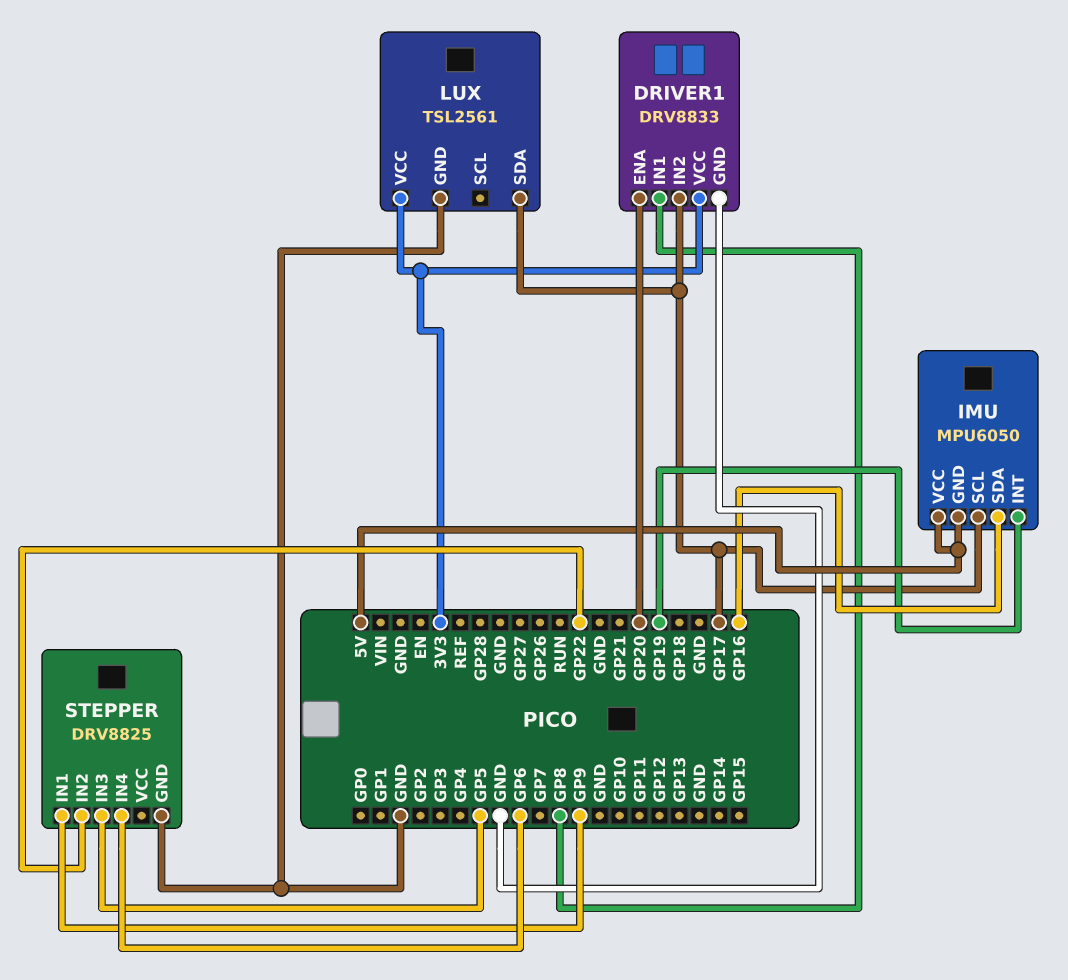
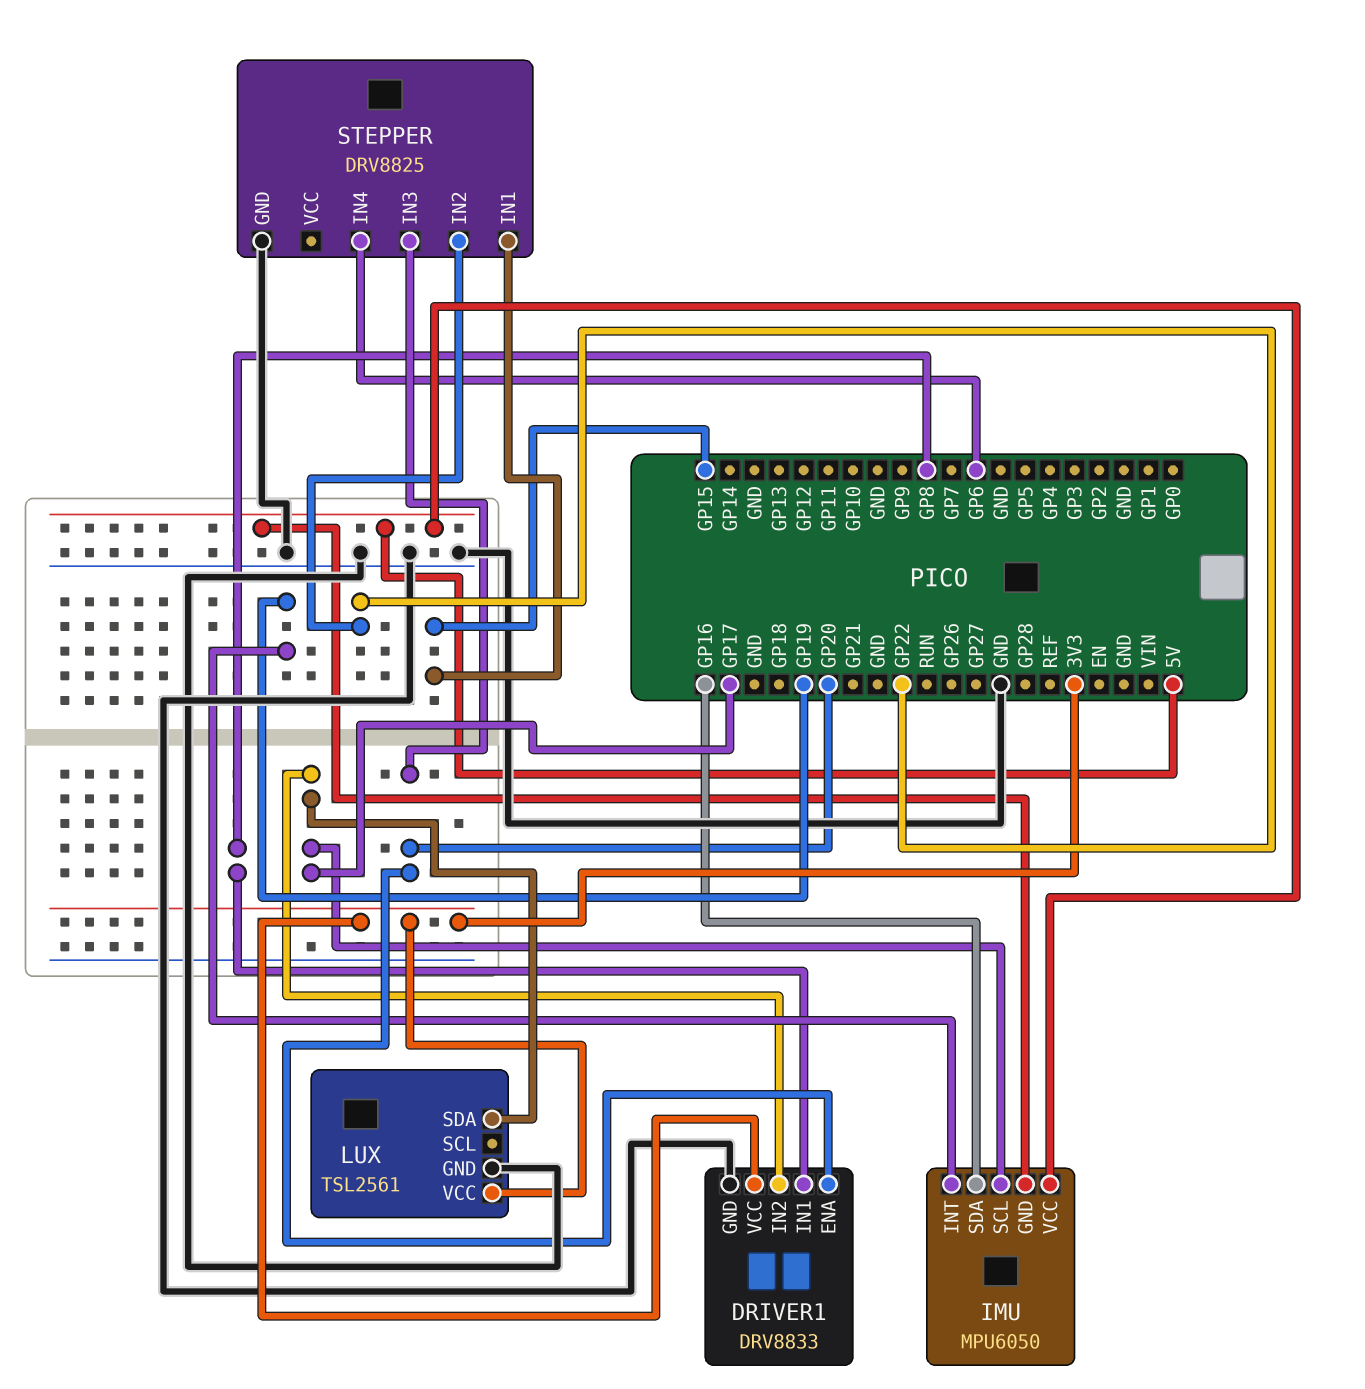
STEPPER pin IN1: GP9 -> GP15
STEPPER pin IN3: GP5 -> GP20

